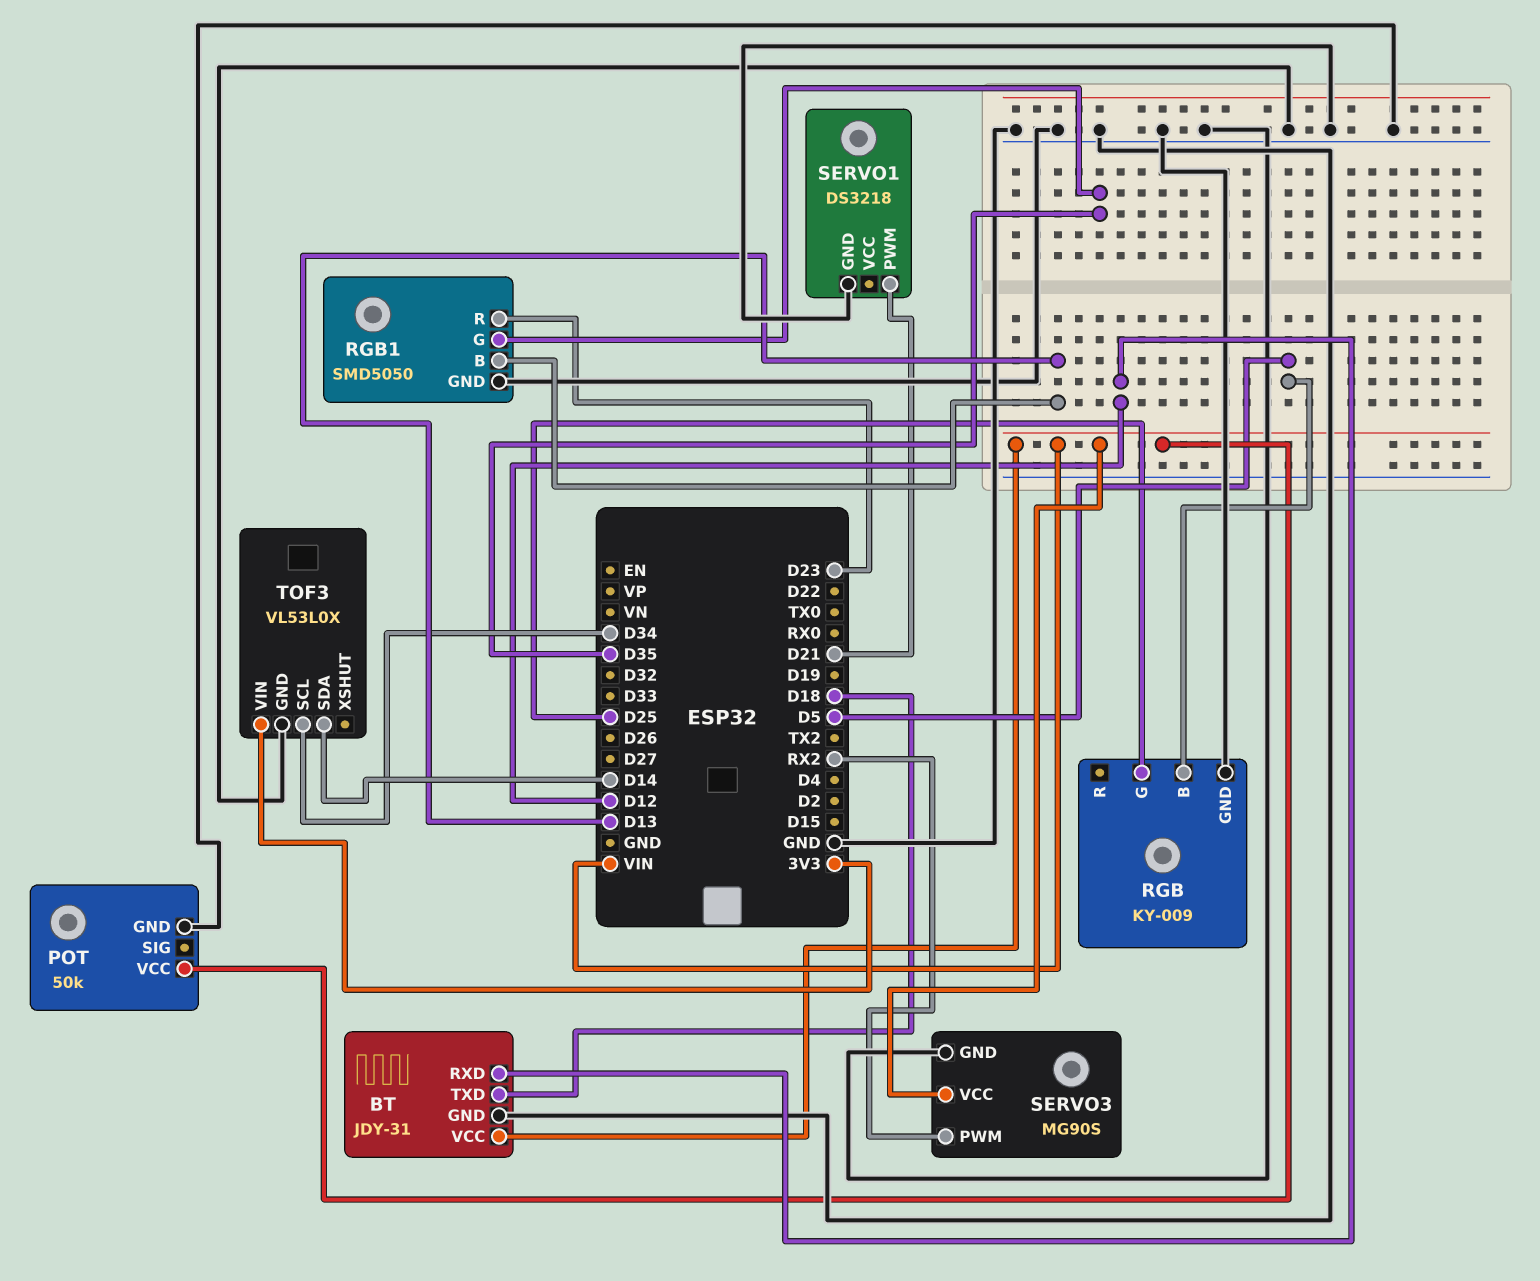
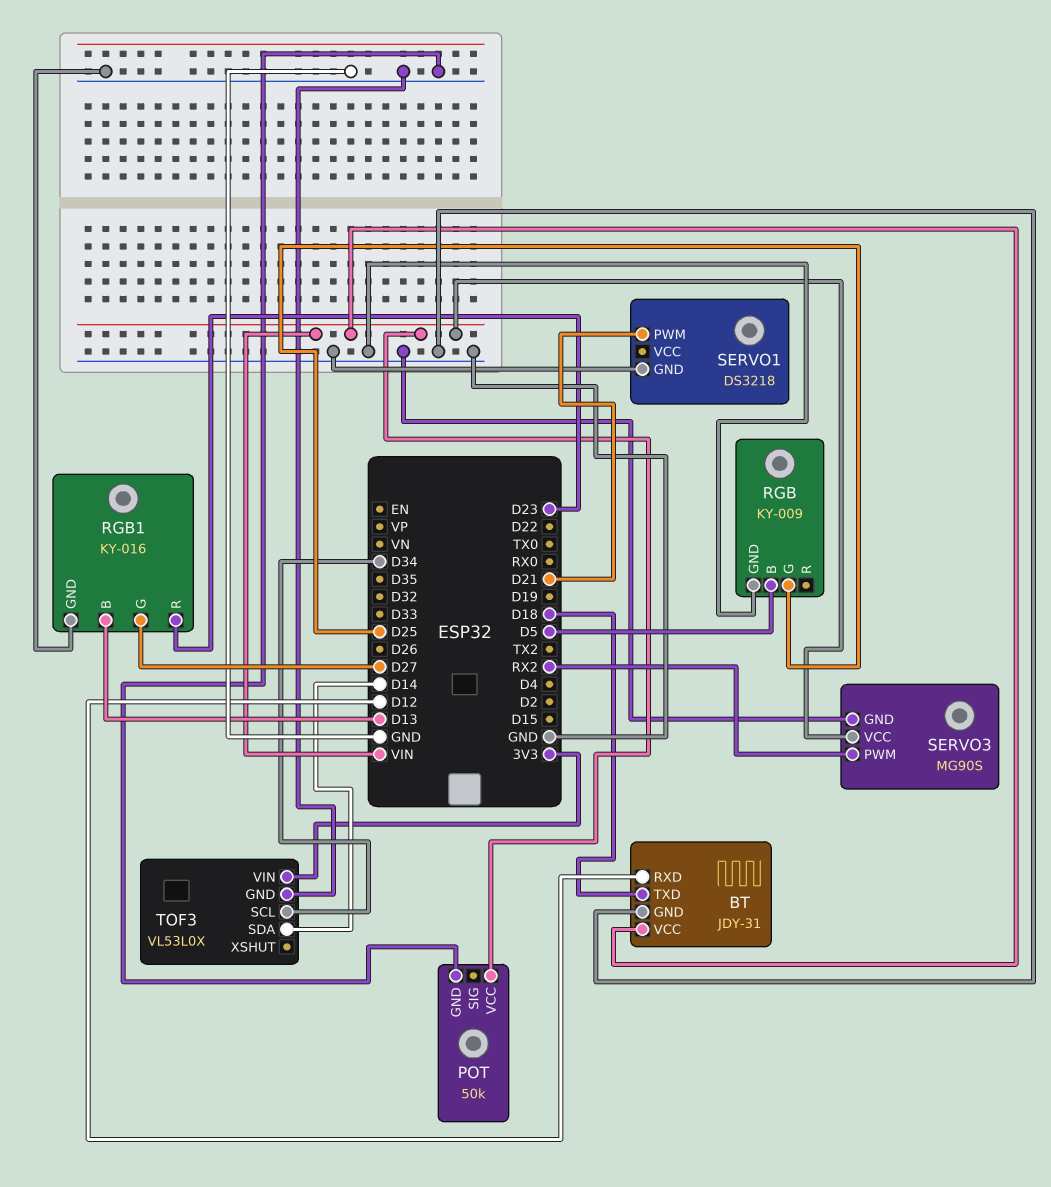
RGB1: SMD5050 -> KY-016
RGB1 pin G: D35 -> D27

